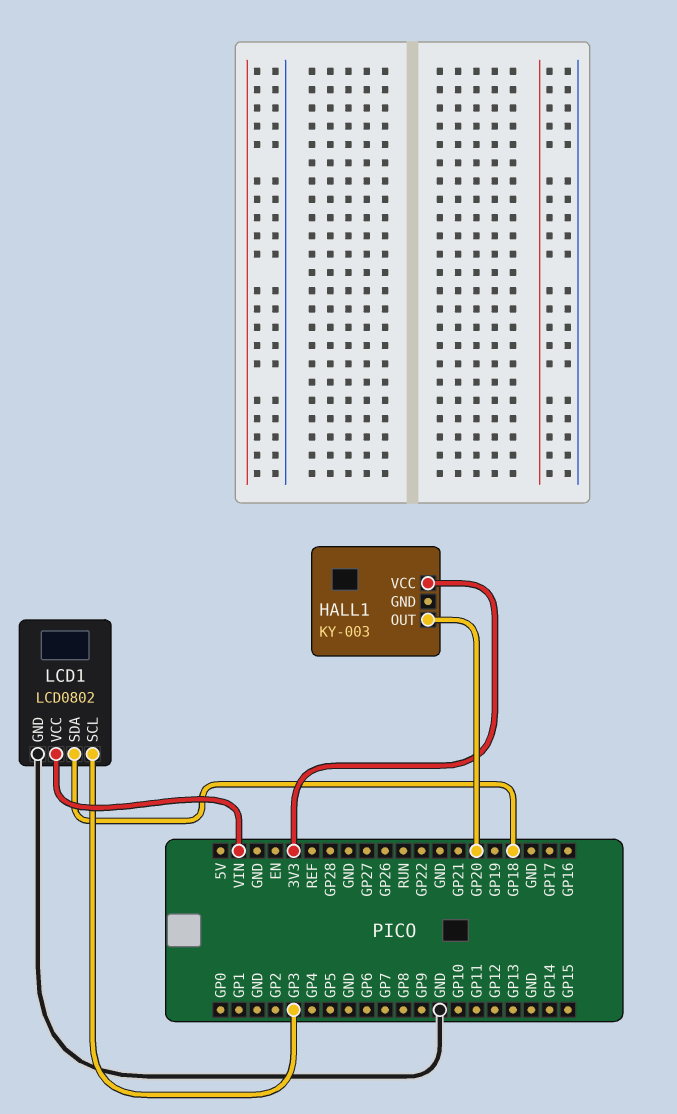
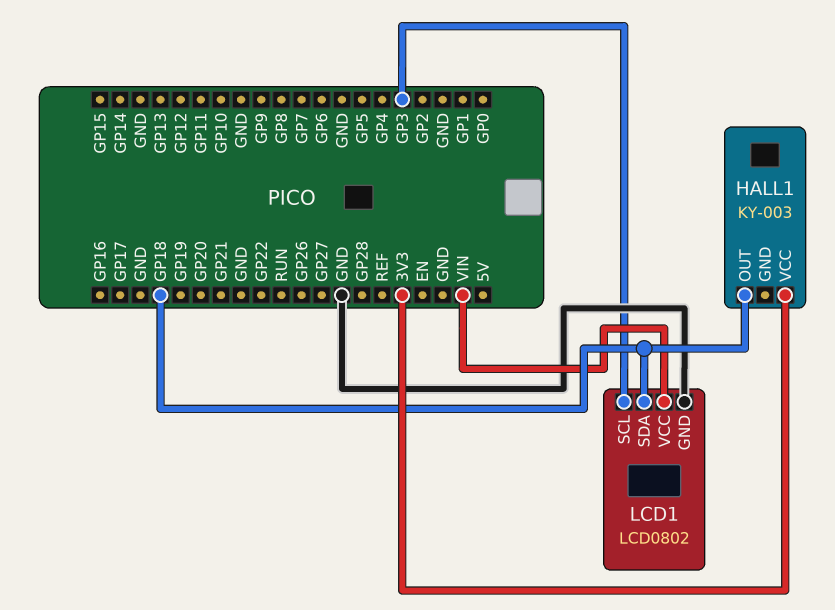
HALL1 pin OUT: GP20 -> GP18

